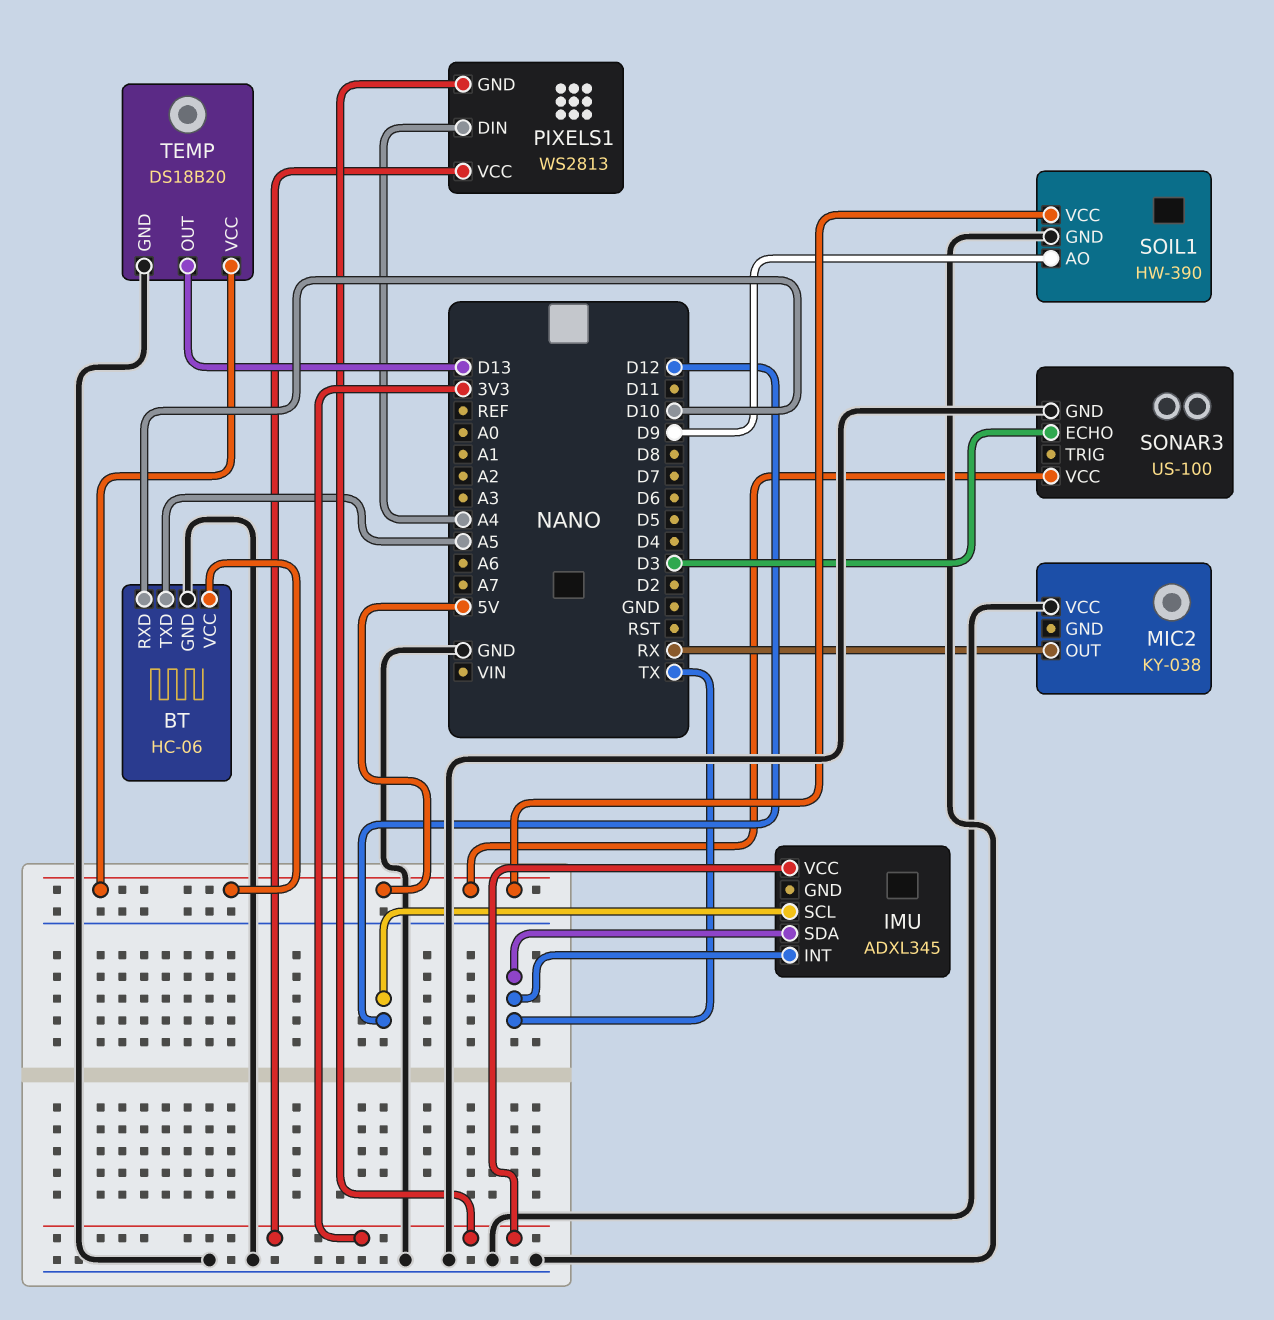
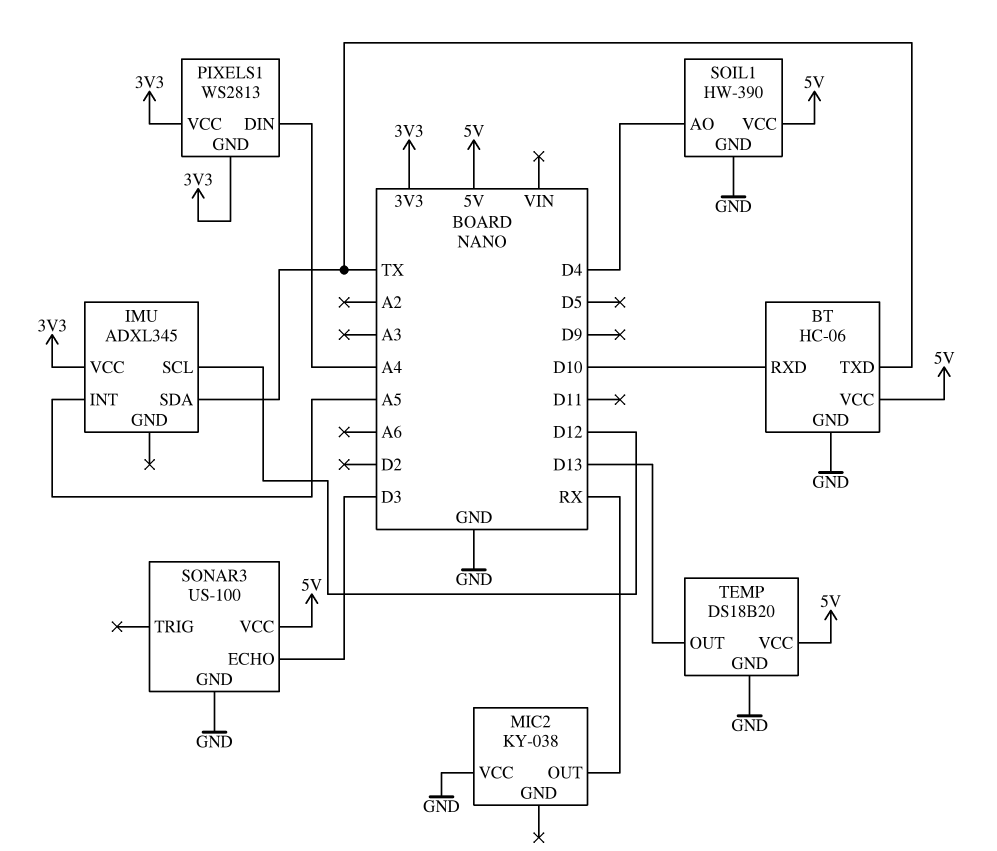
BT pin TXD: A5 -> TX
IMU pin INT: TX -> A5
SOIL1 pin AO: D9 -> D4

